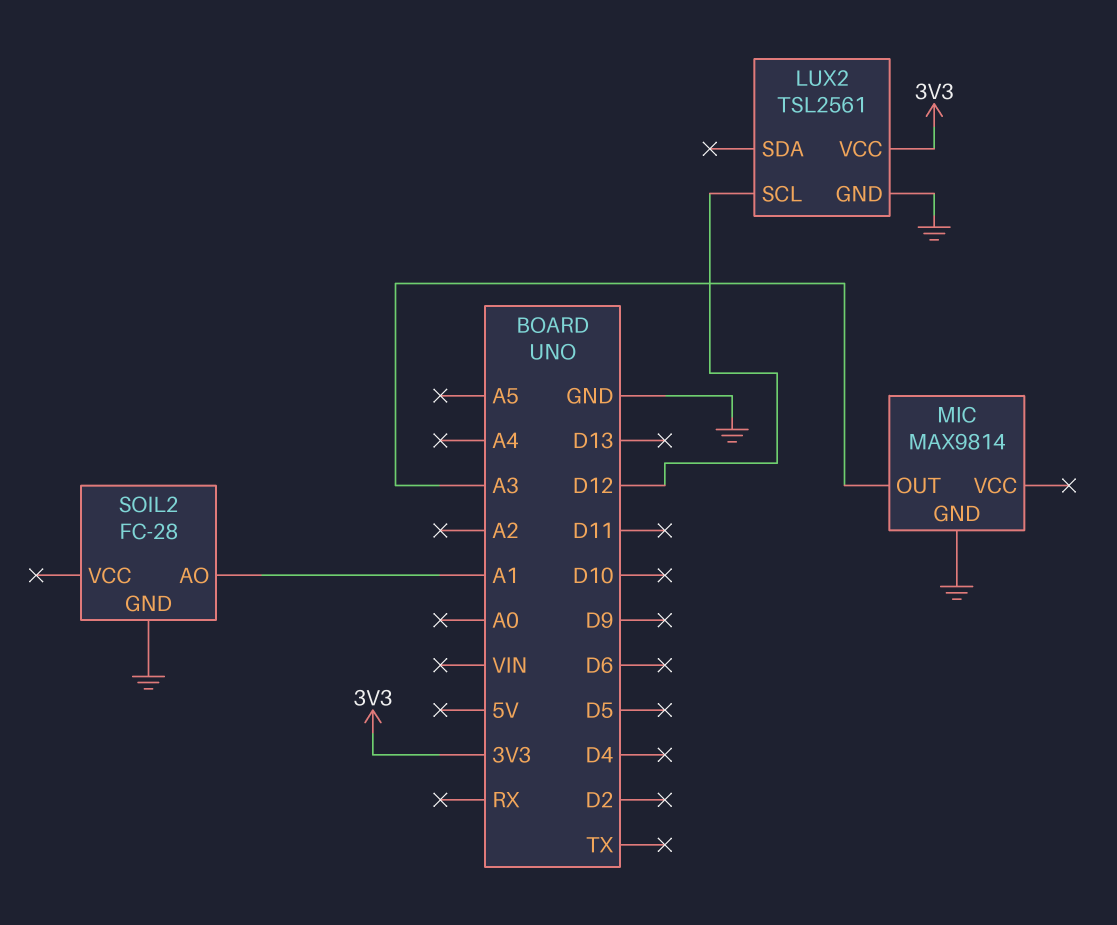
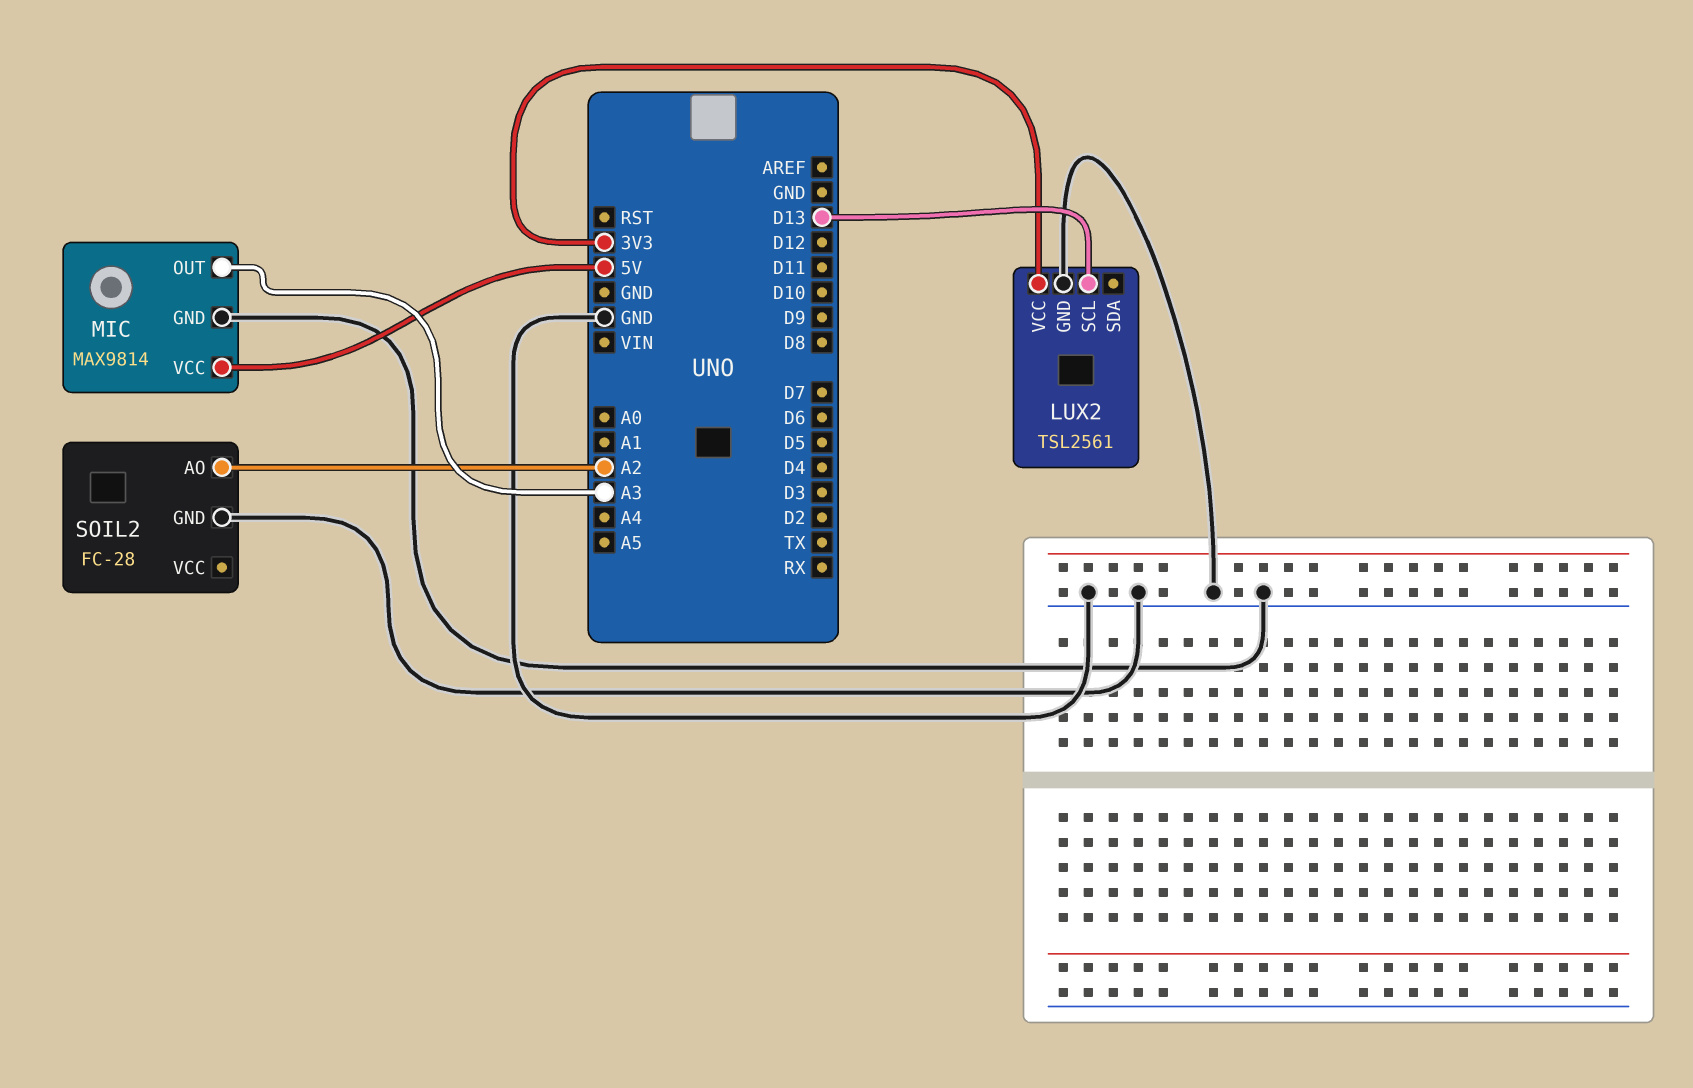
LUX2 pin SCL: D12 -> D13
MIC pin VCC: none -> 5V
SOIL2 pin AO: A1 -> A2

